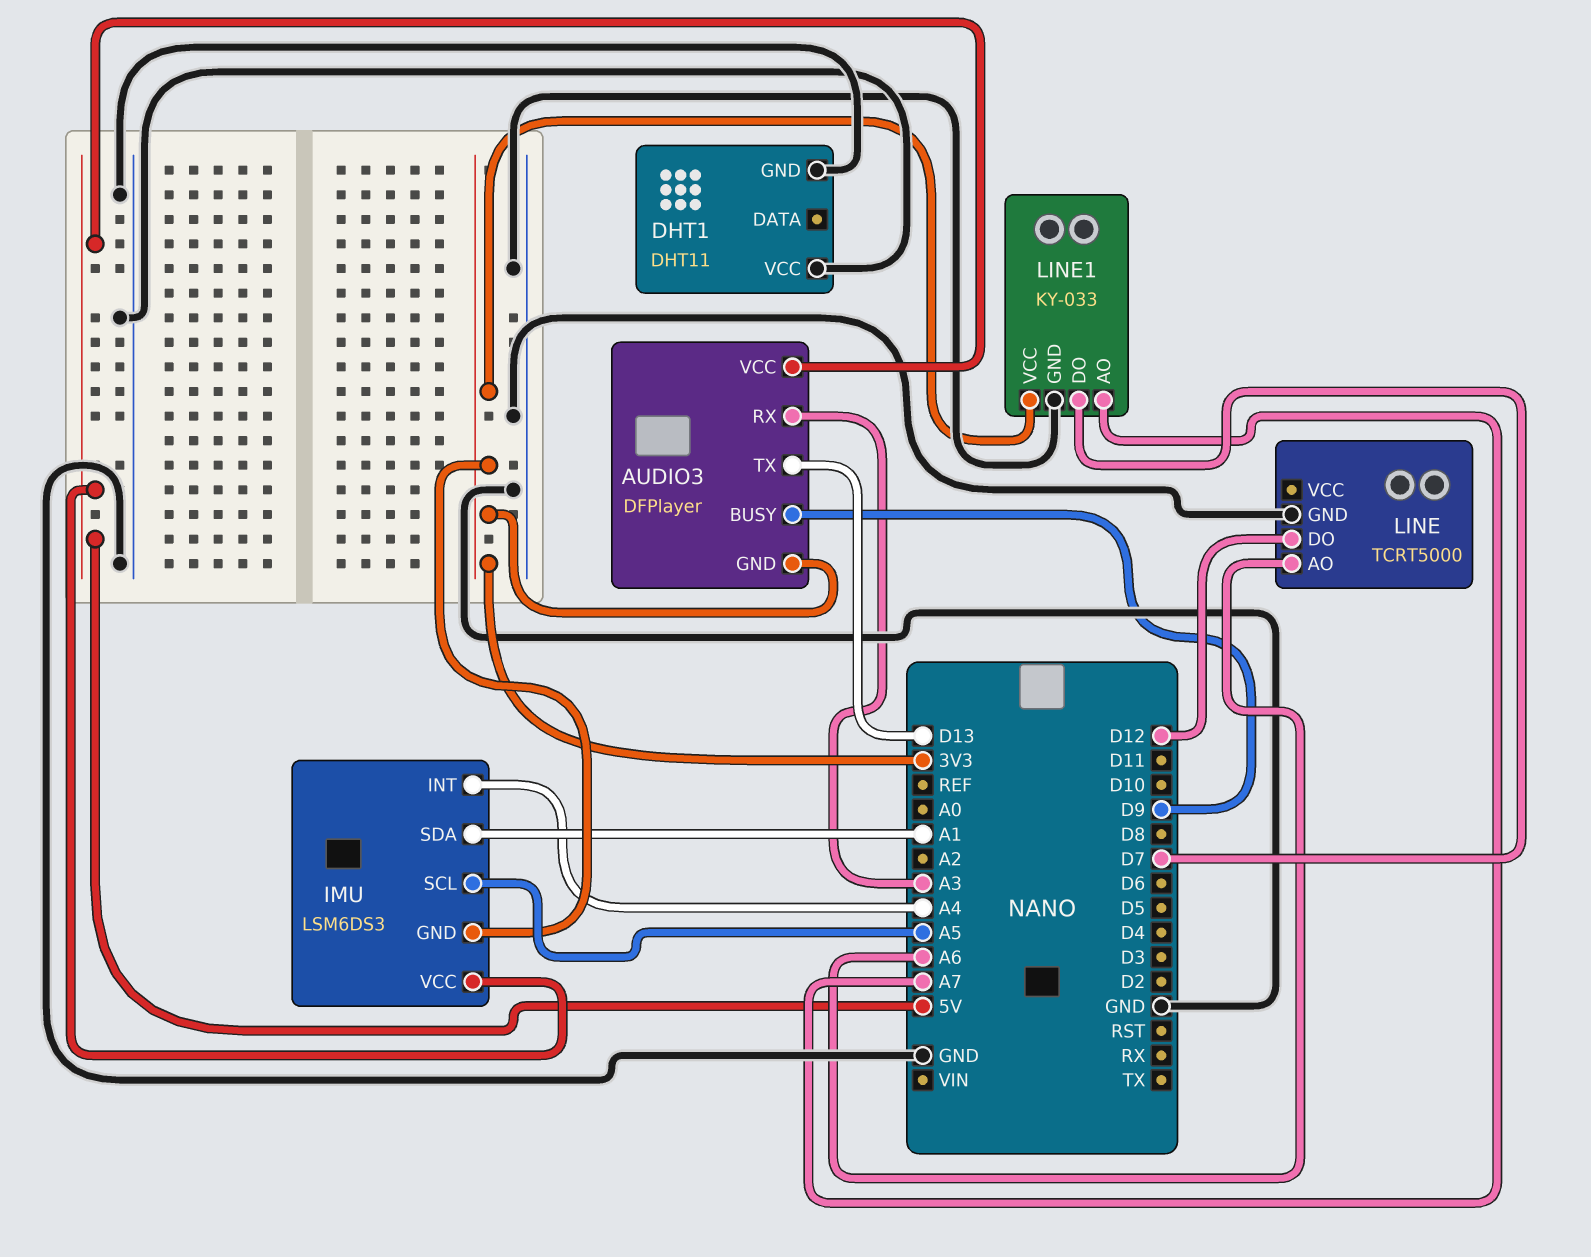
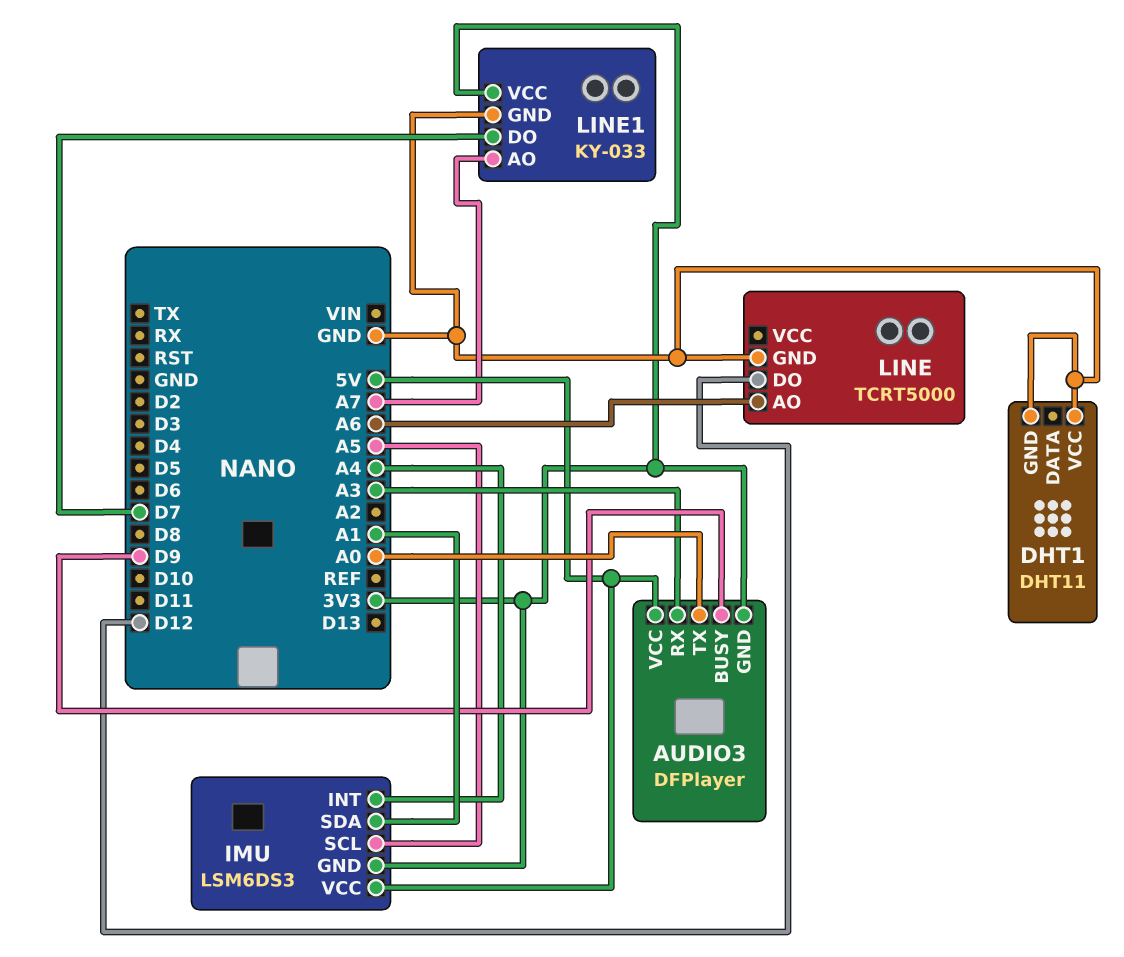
AUDIO3 pin TX: D13 -> A0

